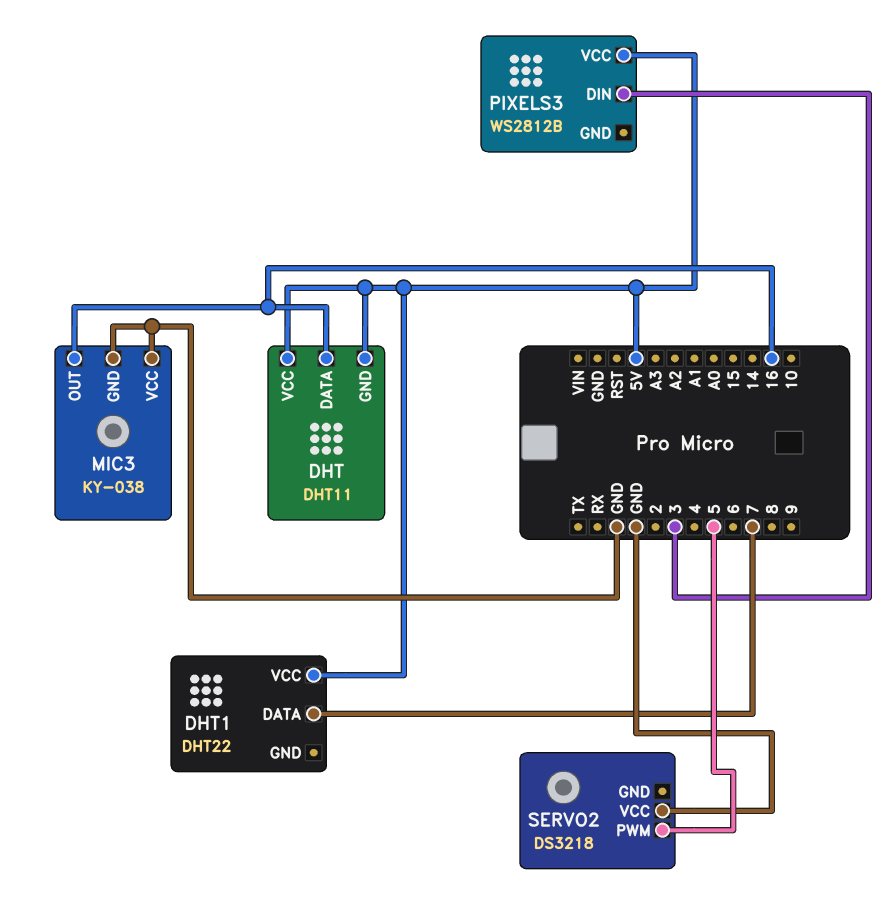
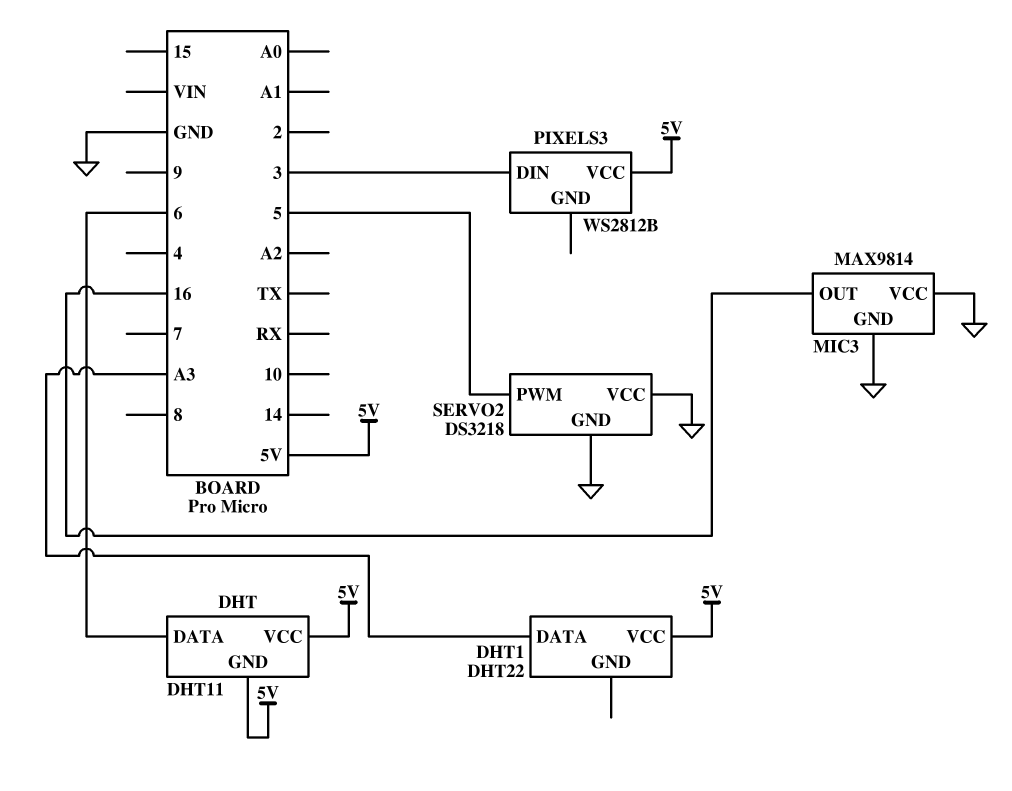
DHT pin DATA: 16 -> 6
DHT1 pin DATA: 7 -> A3
MIC3: KY-038 -> MAX9814
SERVO2 pin GND: none -> GND

